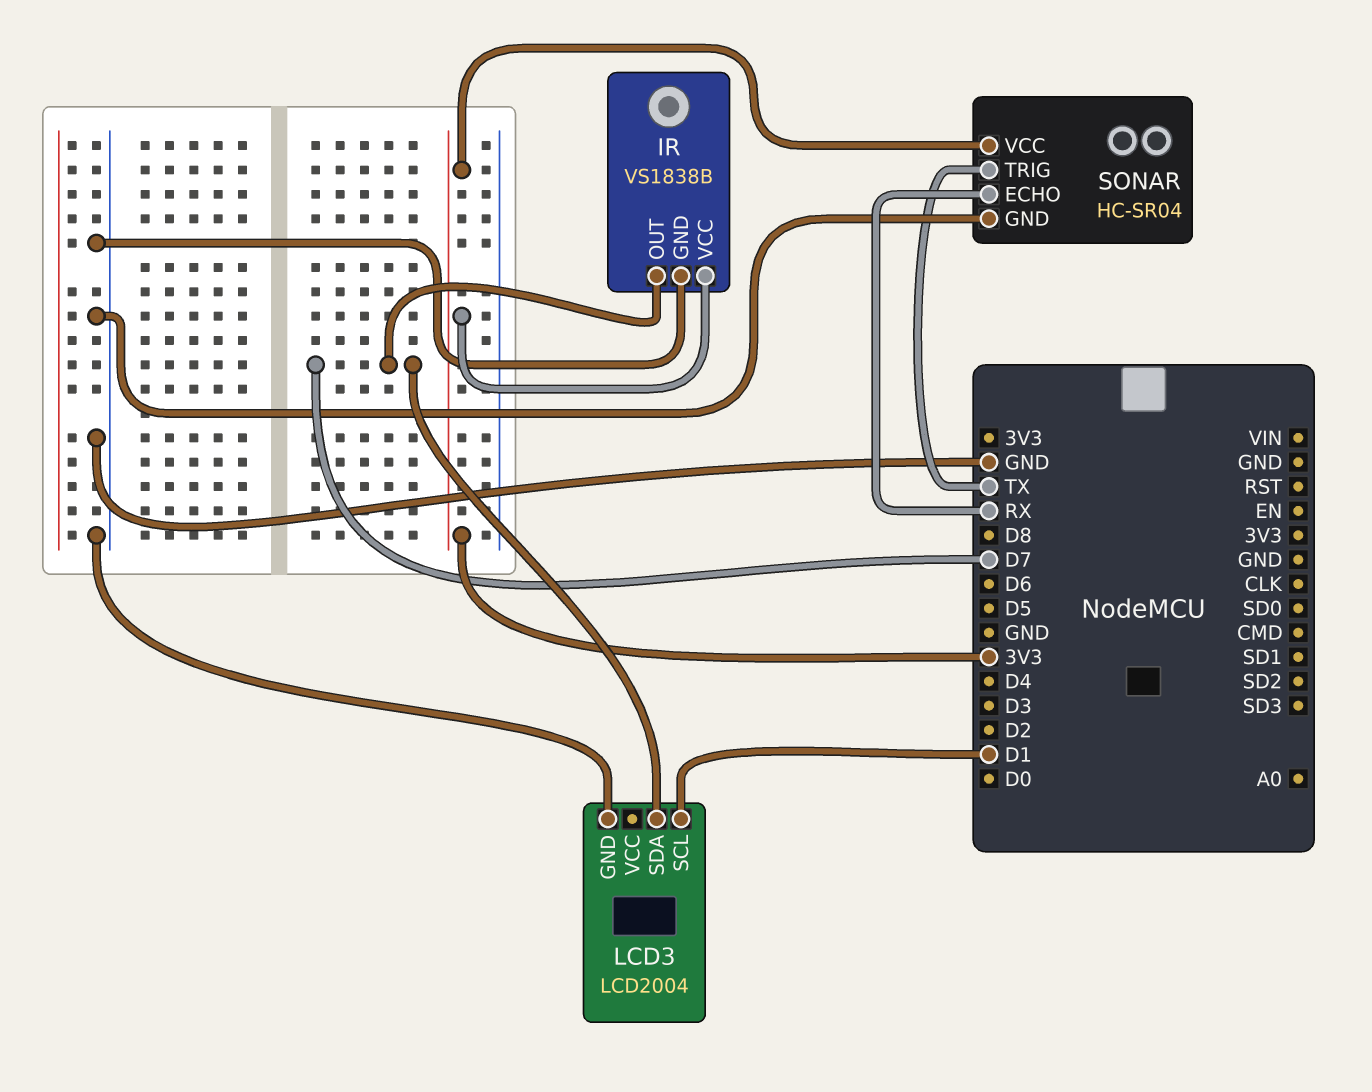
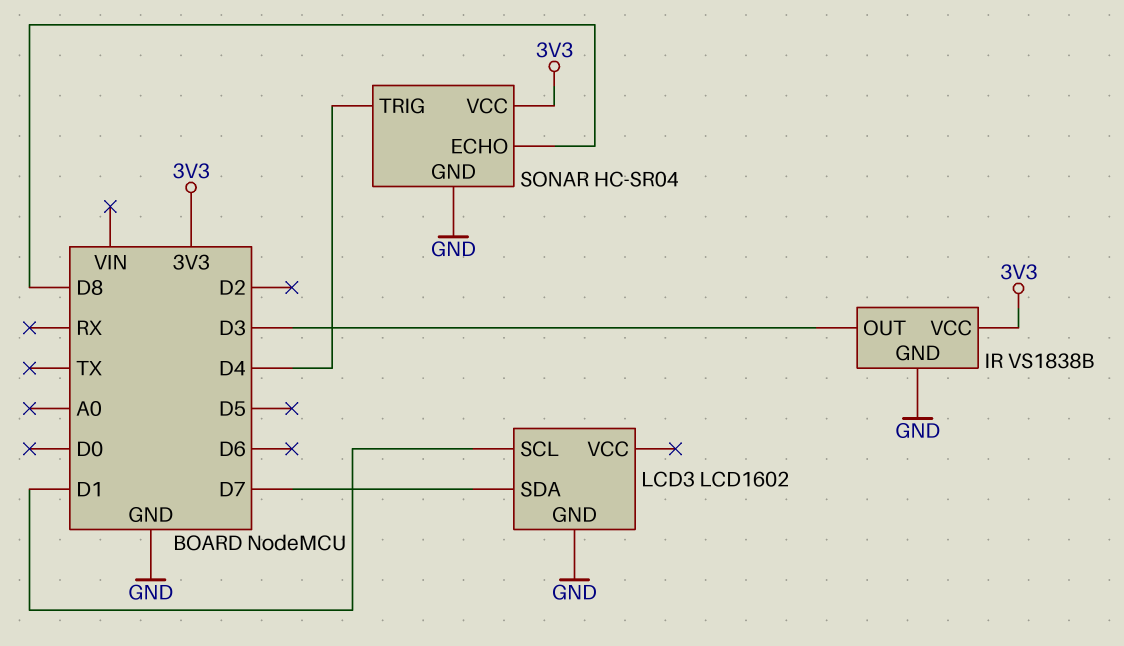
IR pin OUT: D7 -> D3
LCD3: LCD2004 -> LCD1602
SONAR pin ECHO: RX -> D8
SONAR pin TRIG: TX -> D4

